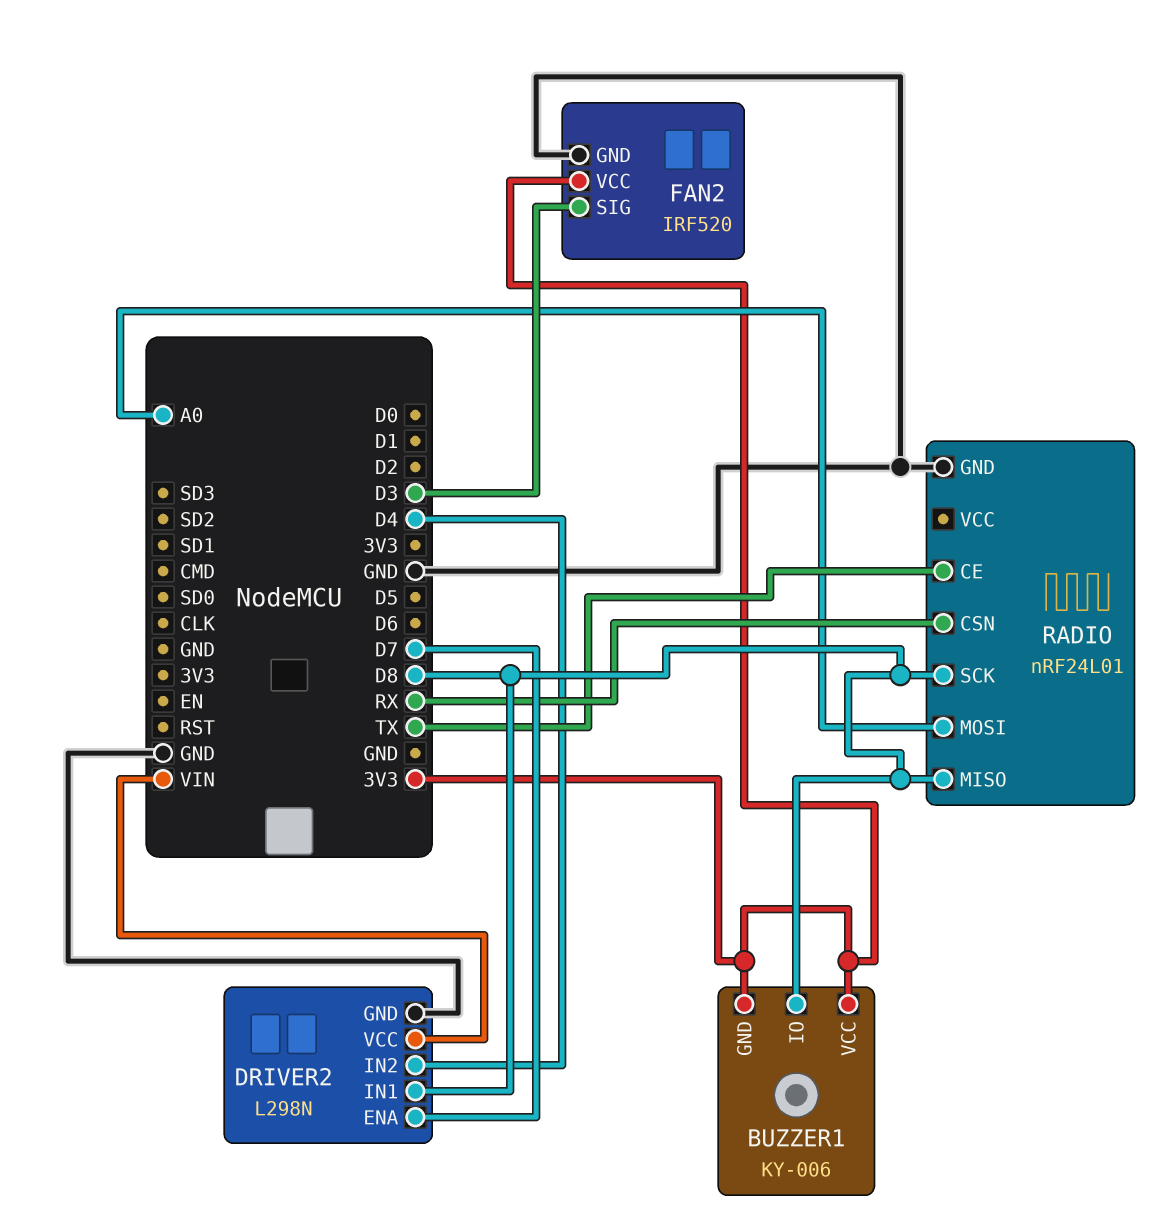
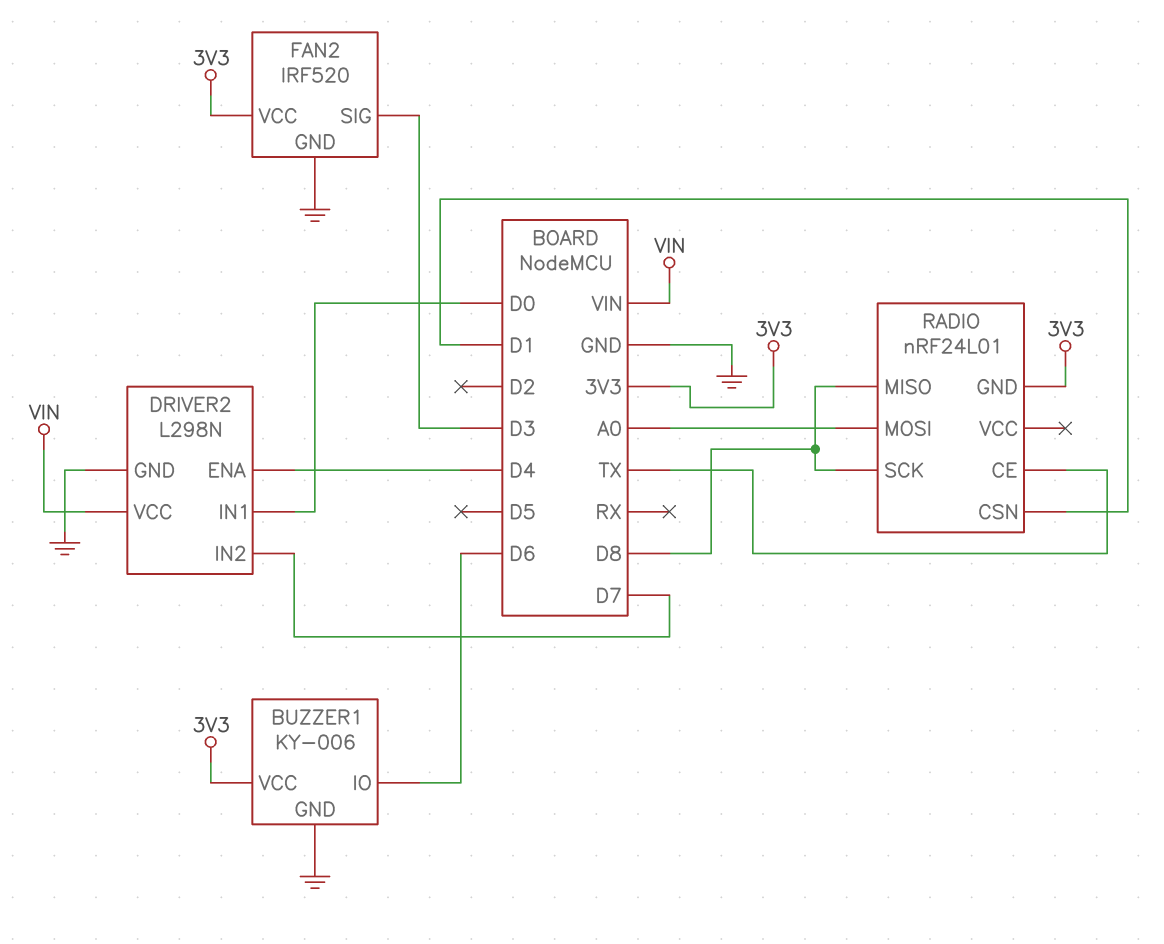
BUZZER1 pin GND: 3V3 -> GND
BUZZER1 pin IO: D8 -> D6
DRIVER2 pin ENA: D7 -> D4
DRIVER2 pin IN1: D8 -> D0
DRIVER2 pin IN2: D4 -> D7
RADIO pin CSN: RX -> D1
RADIO pin GND: GND -> 3V3

